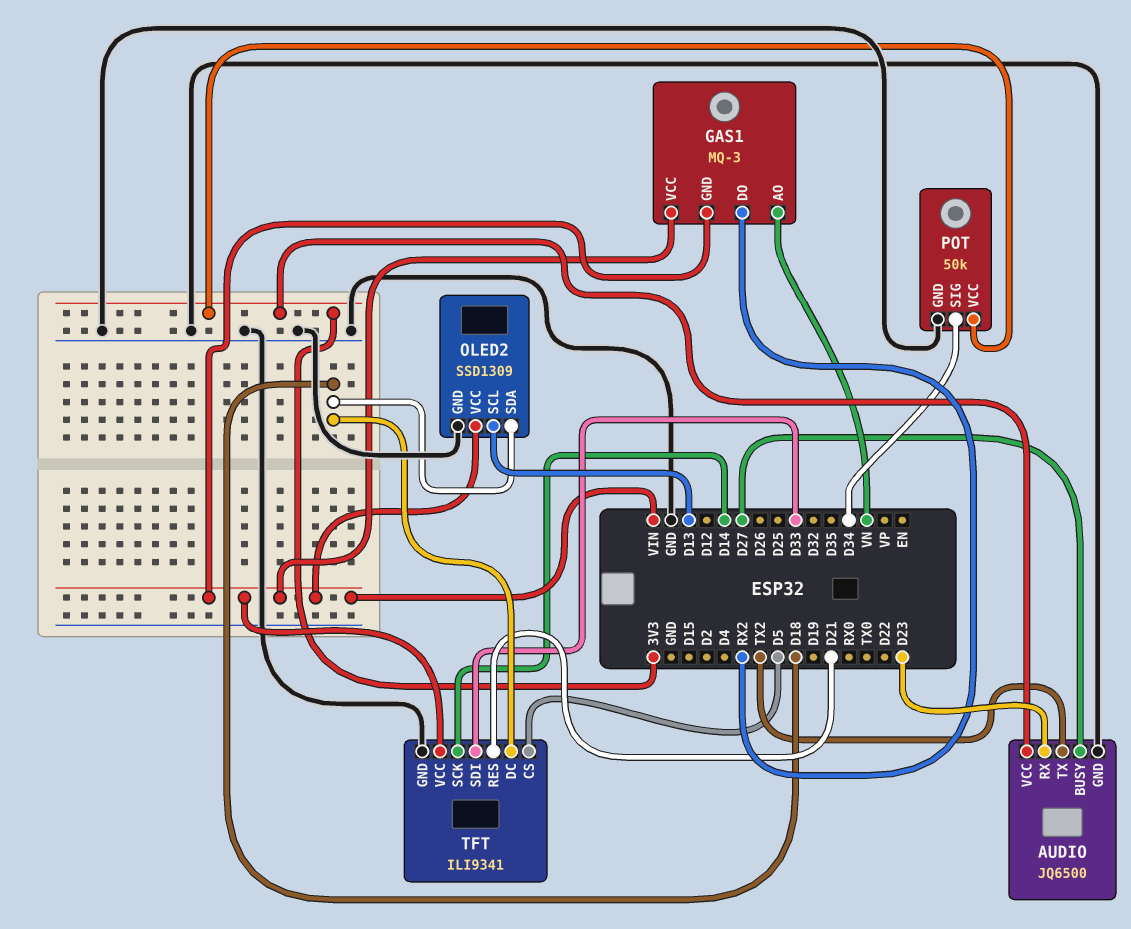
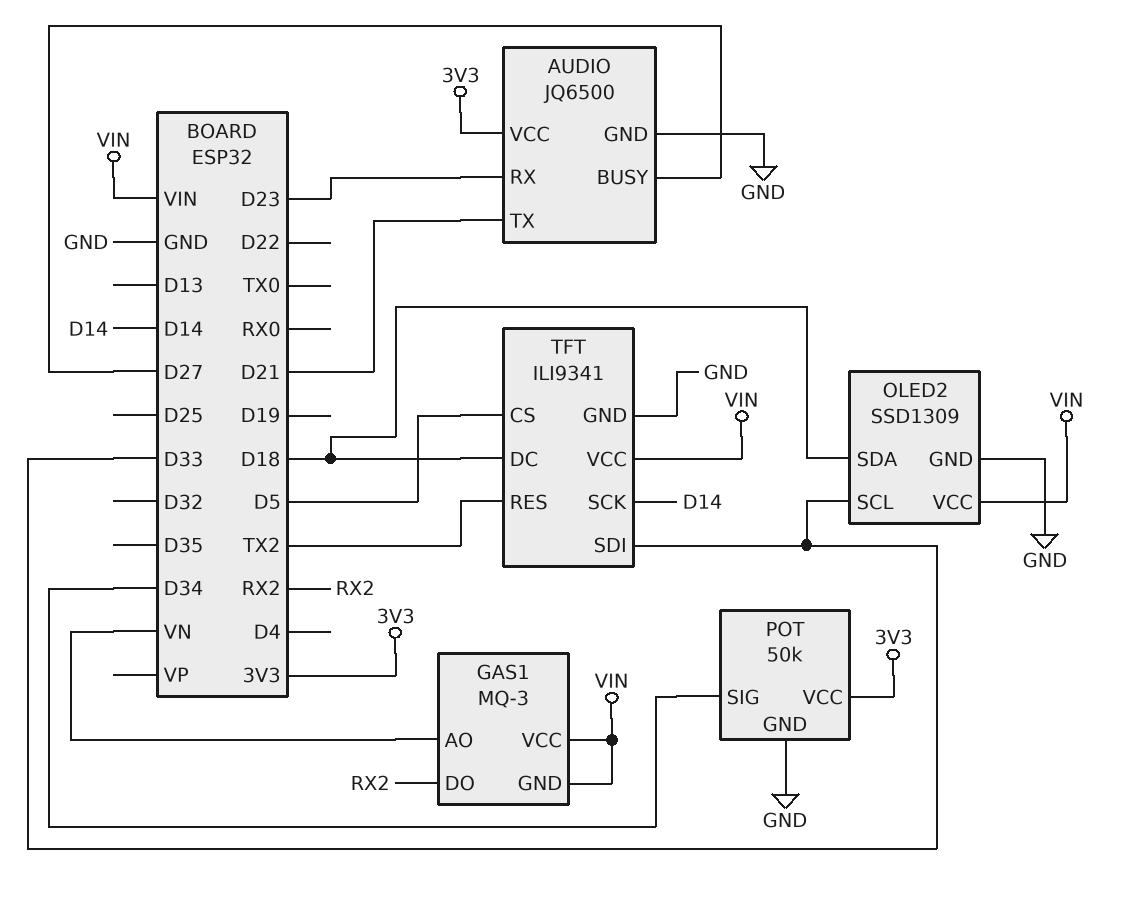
AUDIO pin TX: TX2 -> D21
OLED2 pin SCL: D13 -> D33
TFT pin RES: D21 -> TX2

